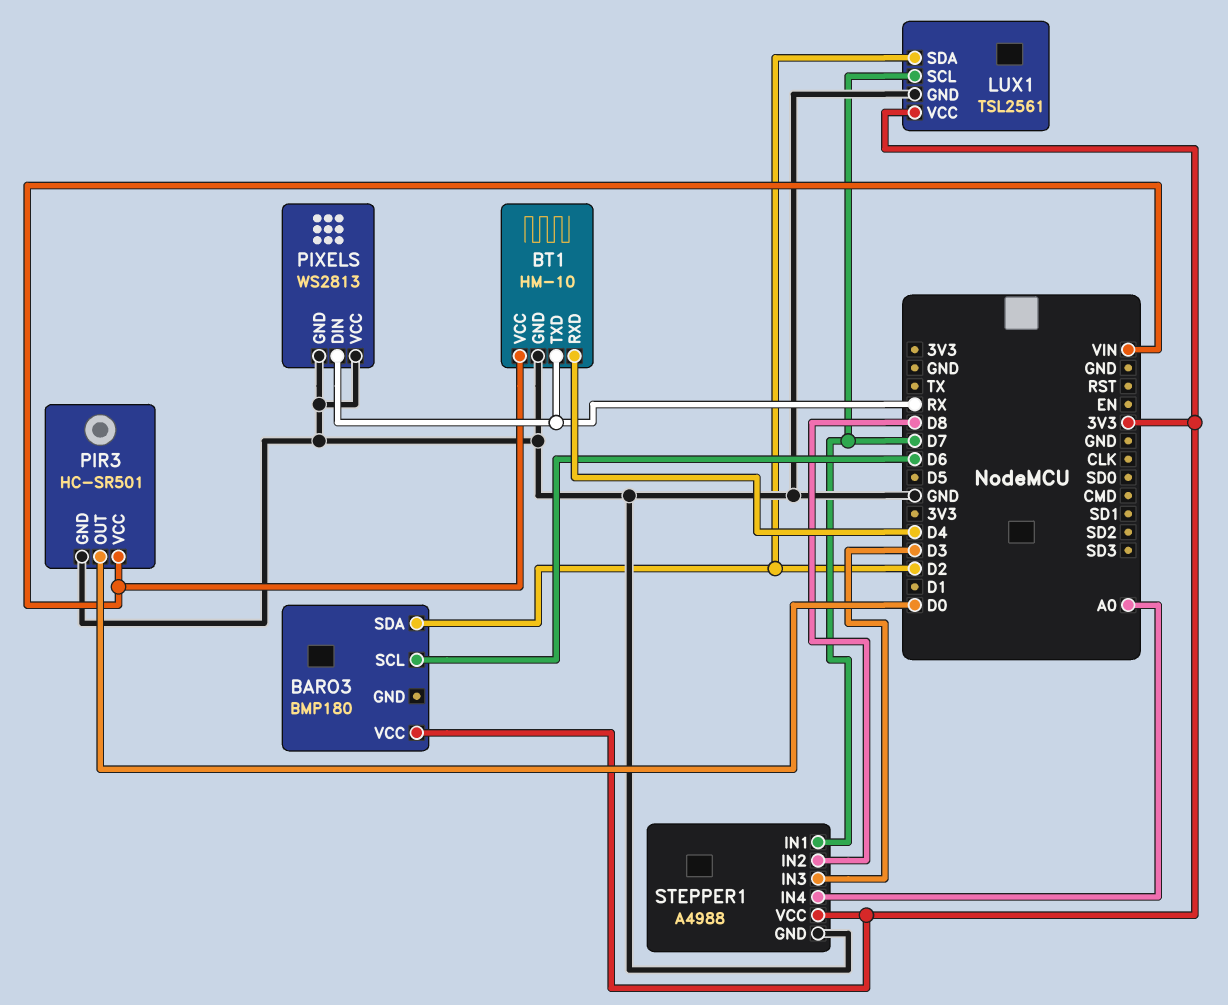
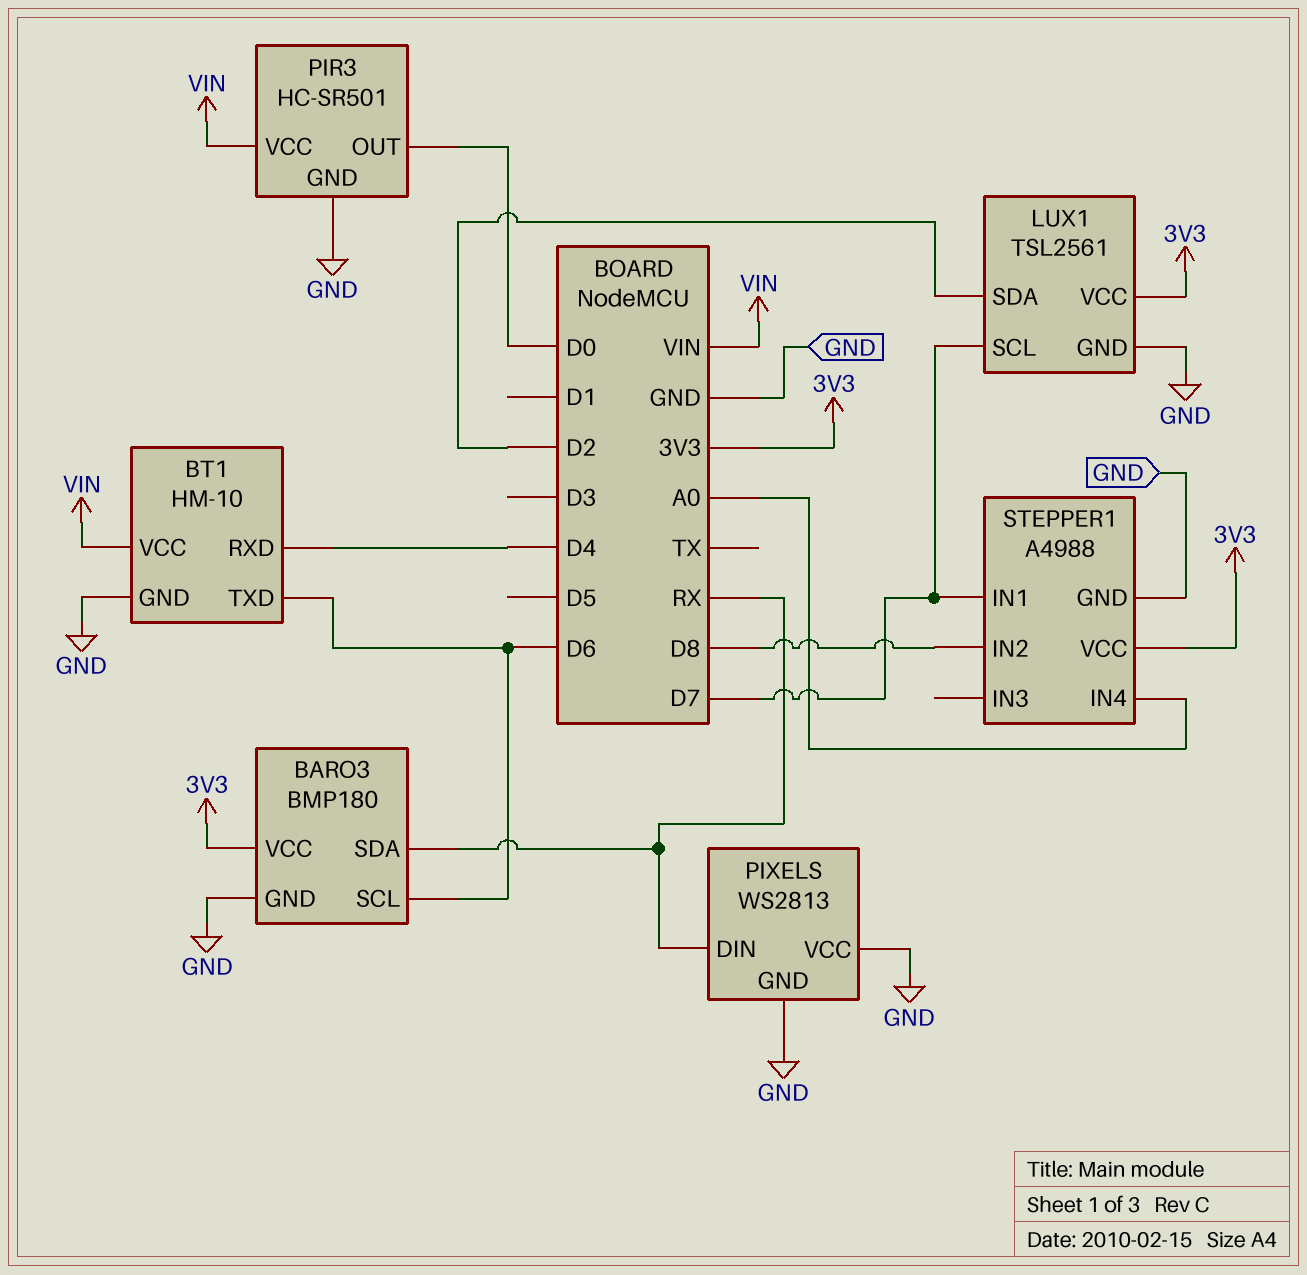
BARO3 pin GND: none -> GND
BARO3 pin SDA: D2 -> RX
BT1 pin TXD: RX -> D6
STEPPER1 pin IN3: D3 -> none

